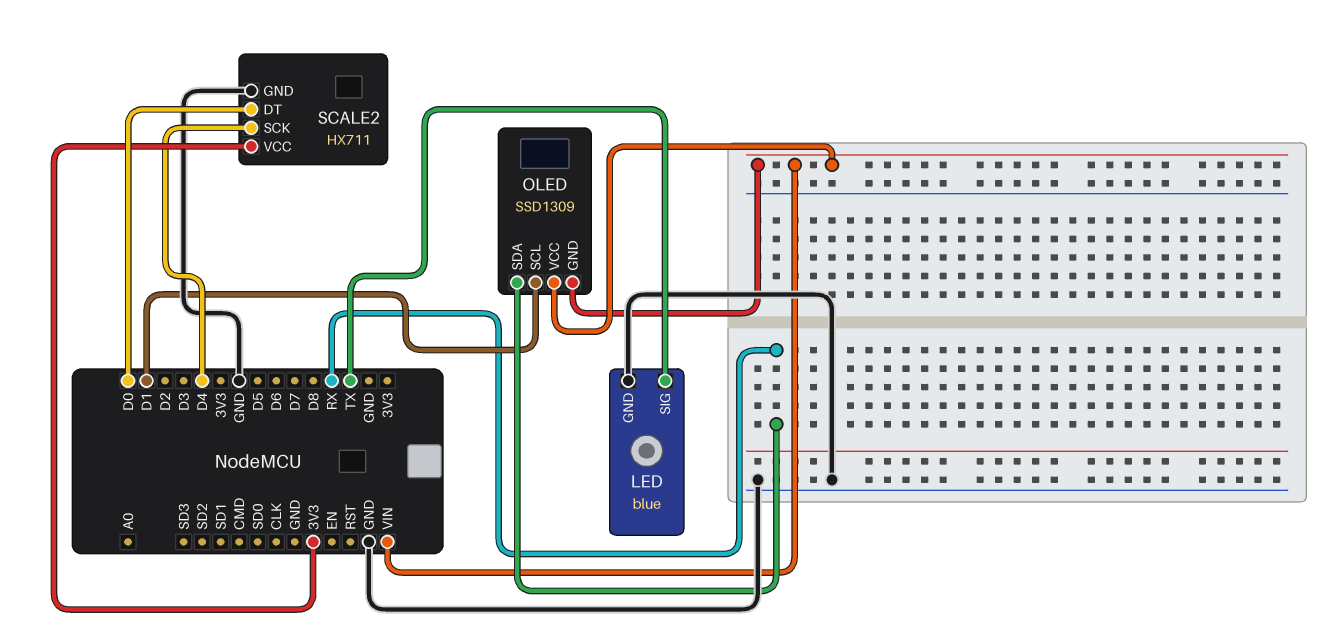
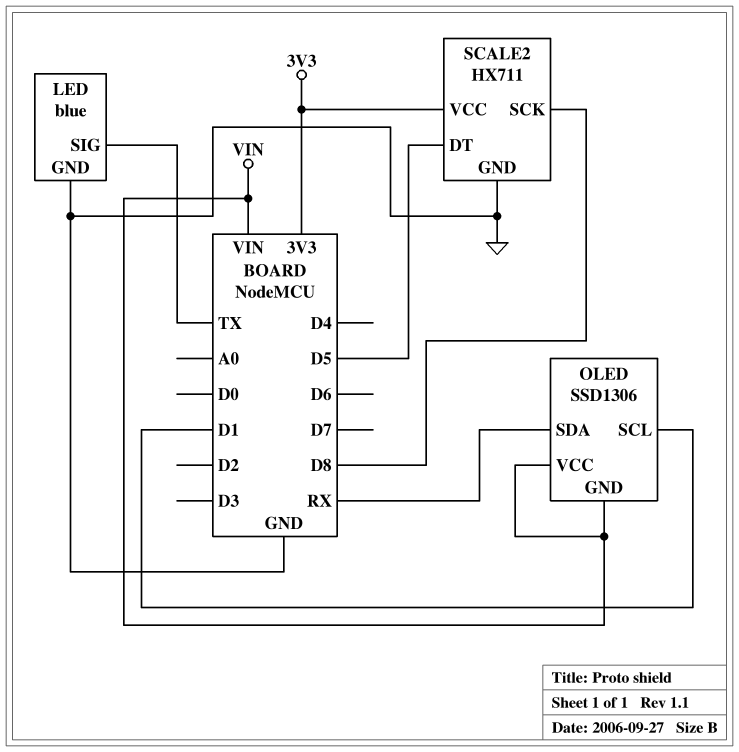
OLED: SSD1309 -> SSD1306
SCALE2 pin DT: D0 -> D5
SCALE2 pin SCK: D4 -> D8

